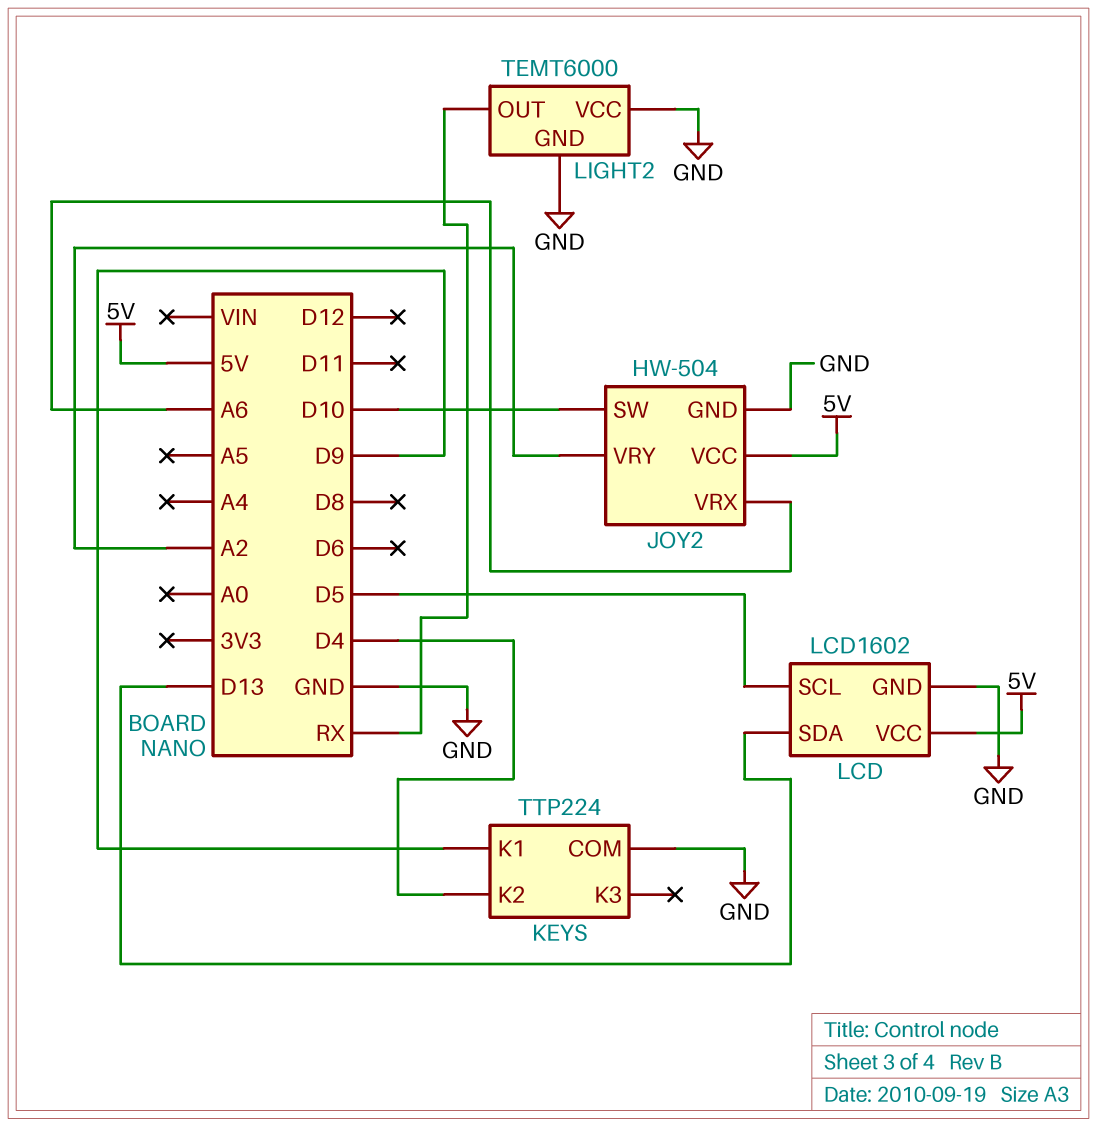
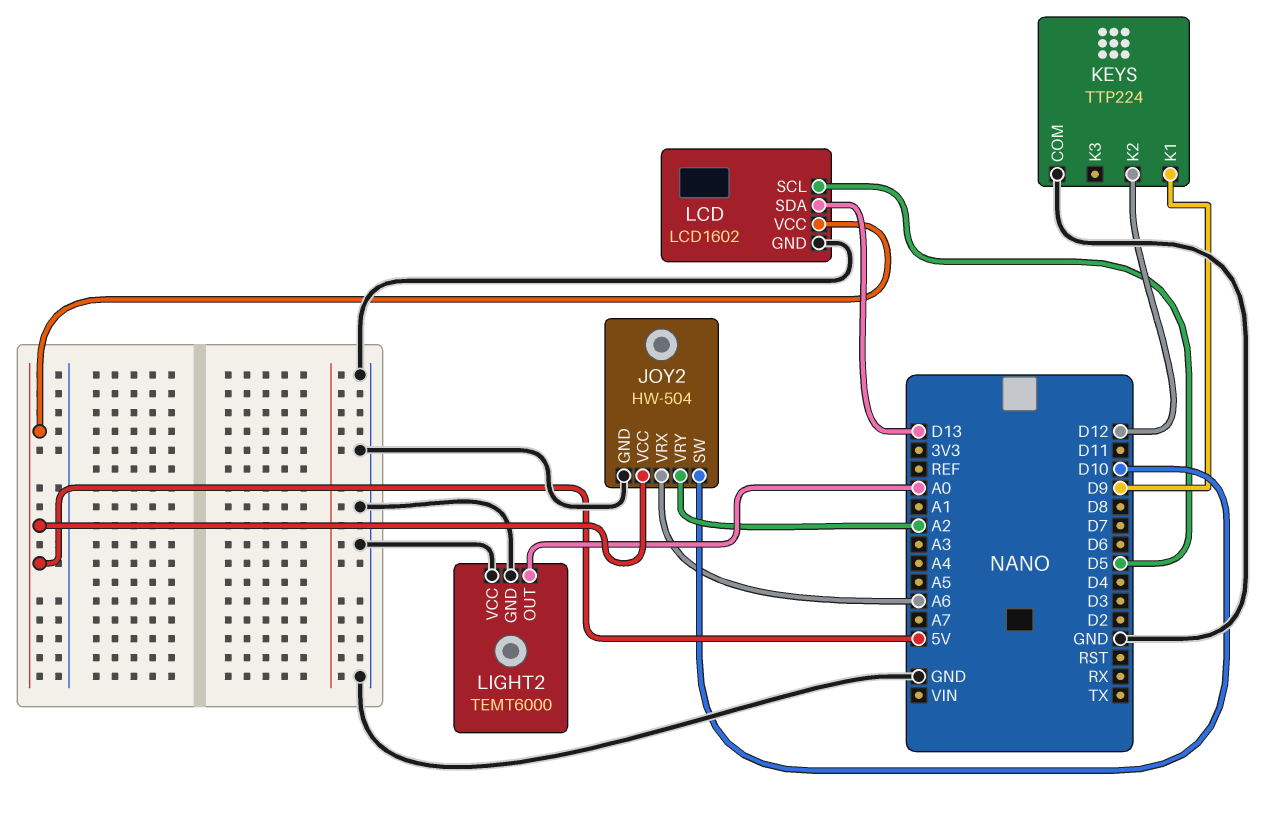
KEYS pin K2: D4 -> D12
LIGHT2 pin OUT: RX -> A0

